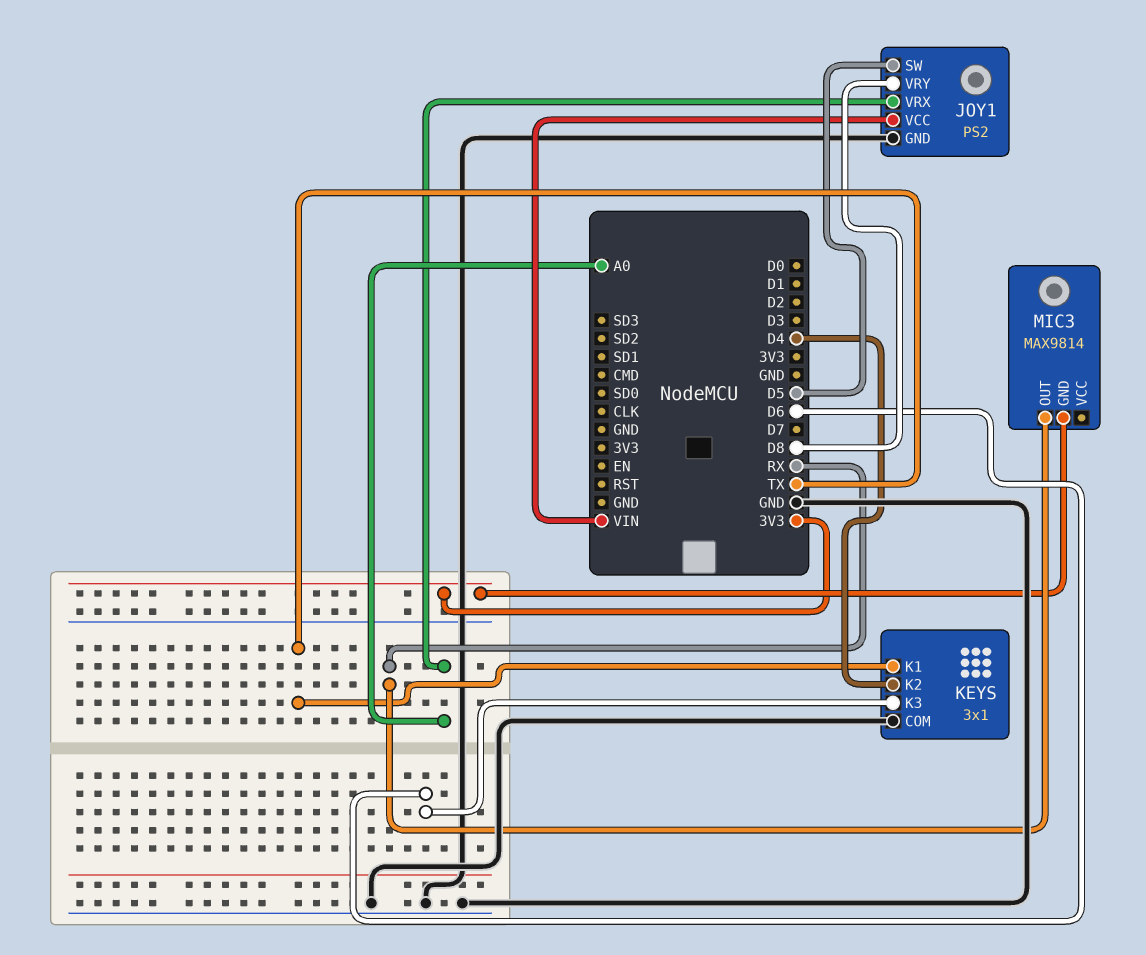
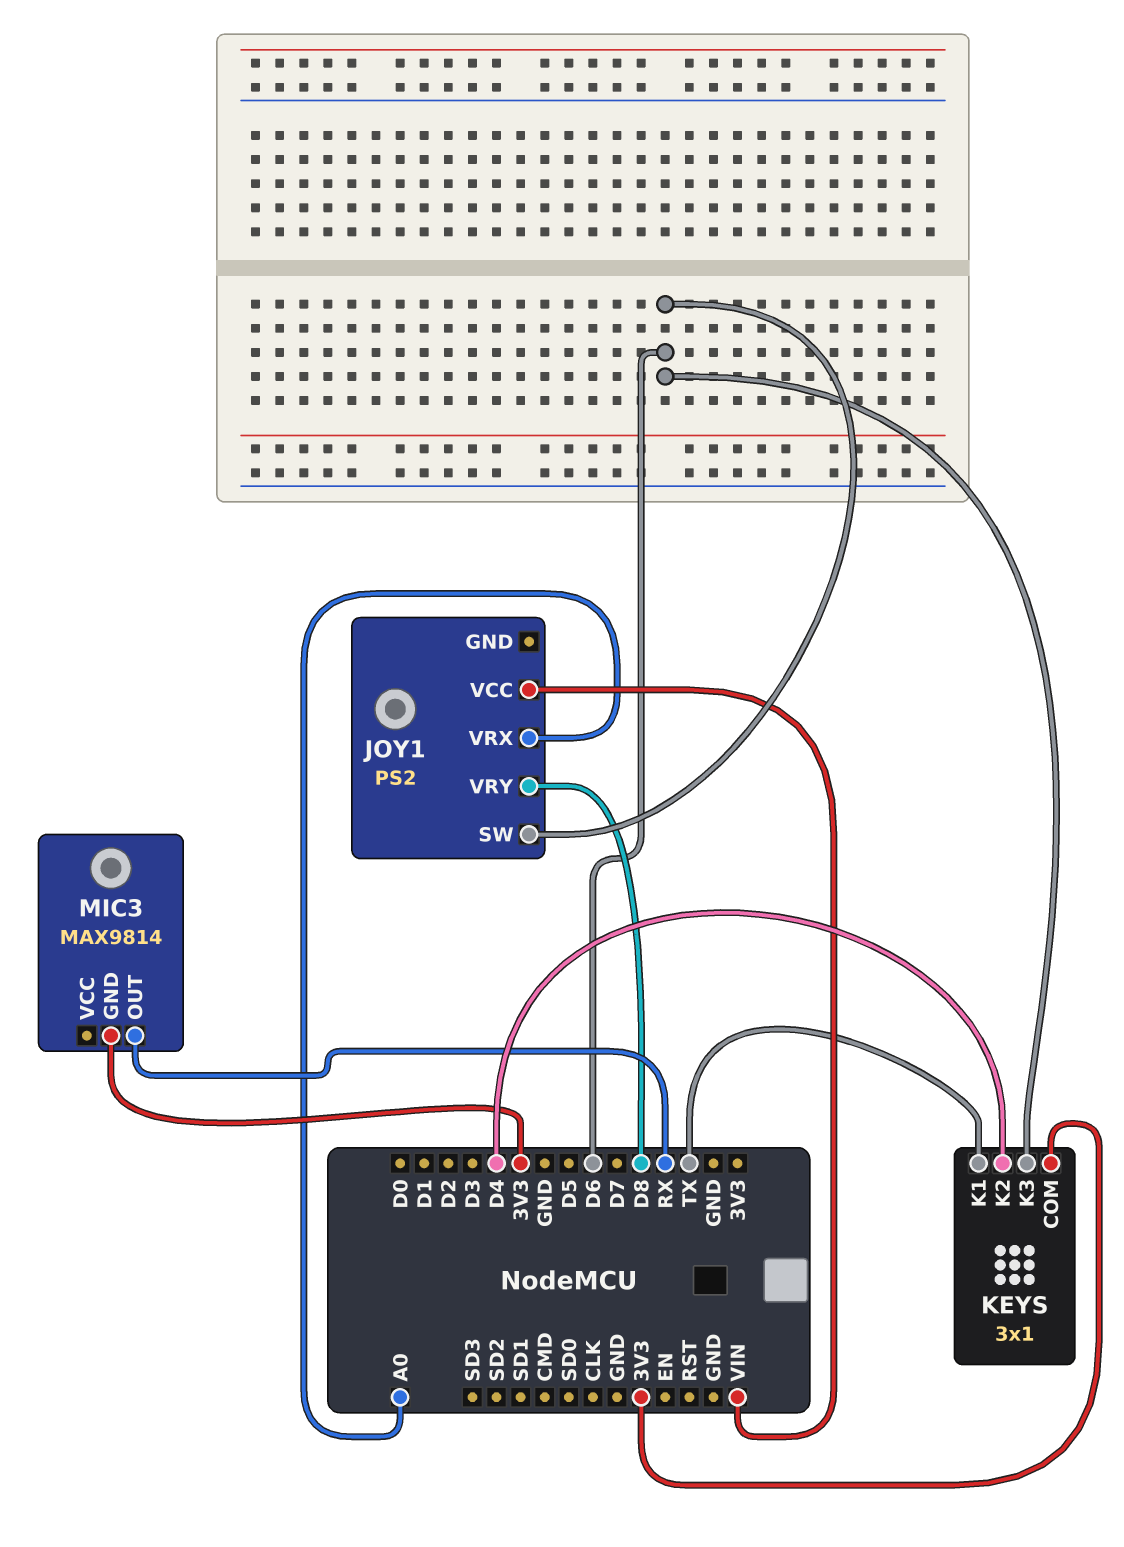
JOY1 pin GND: GND -> none
JOY1 pin SW: D5 -> D6
KEYS pin COM: GND -> 3V3

